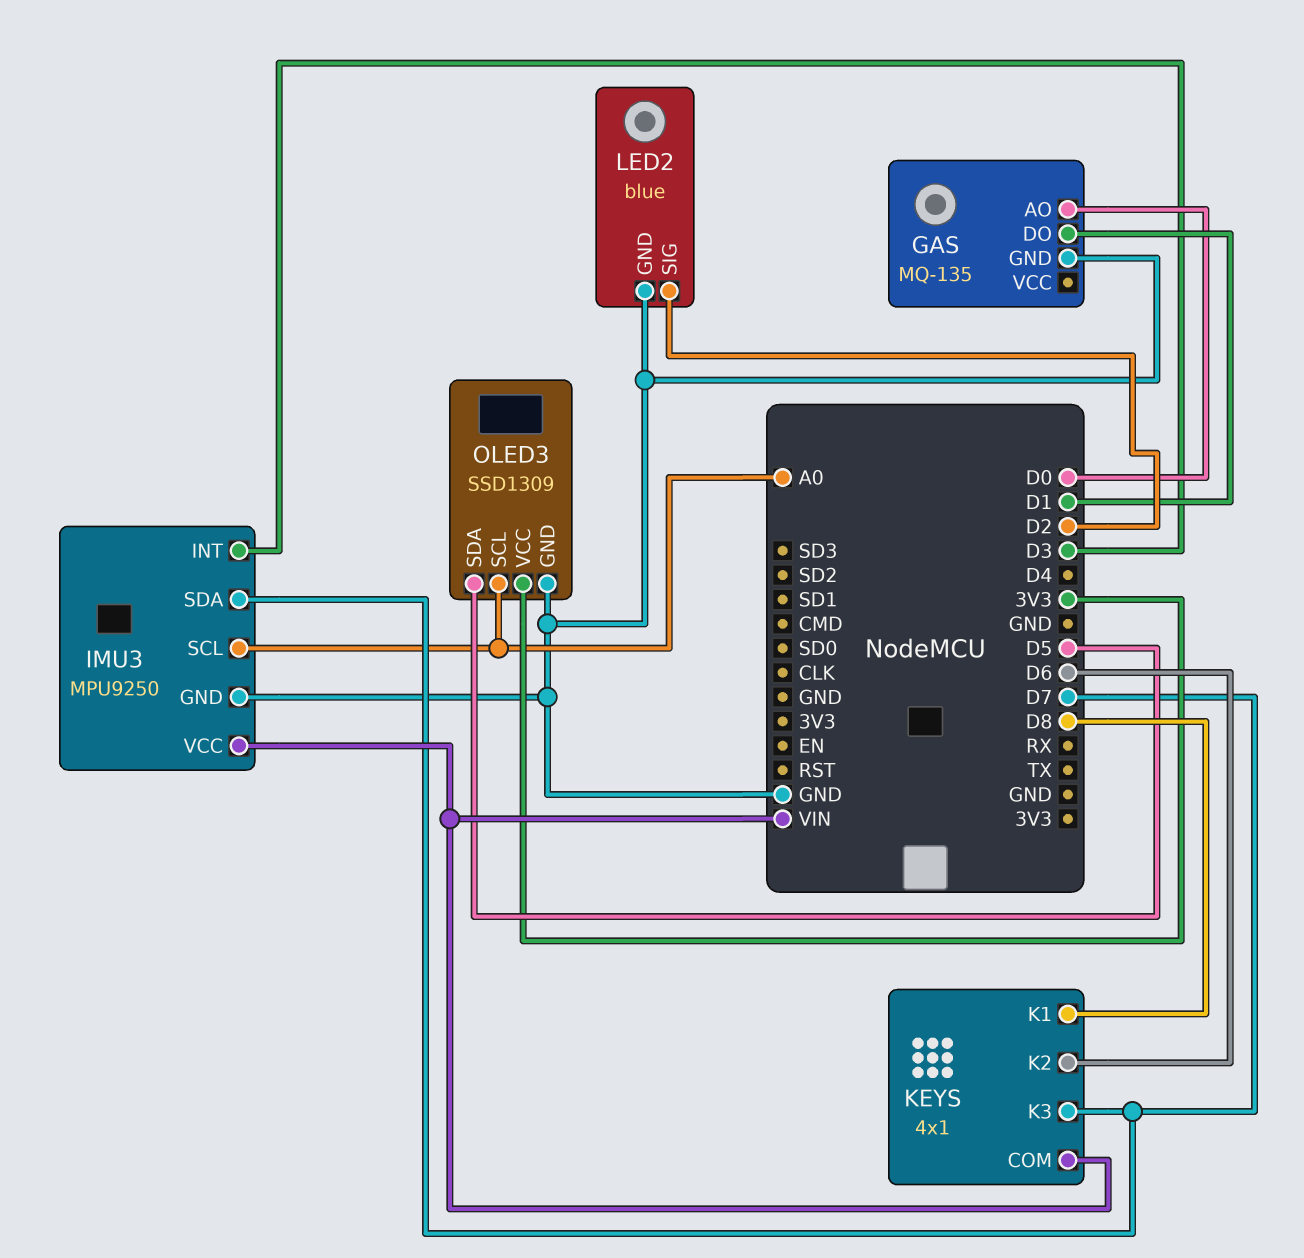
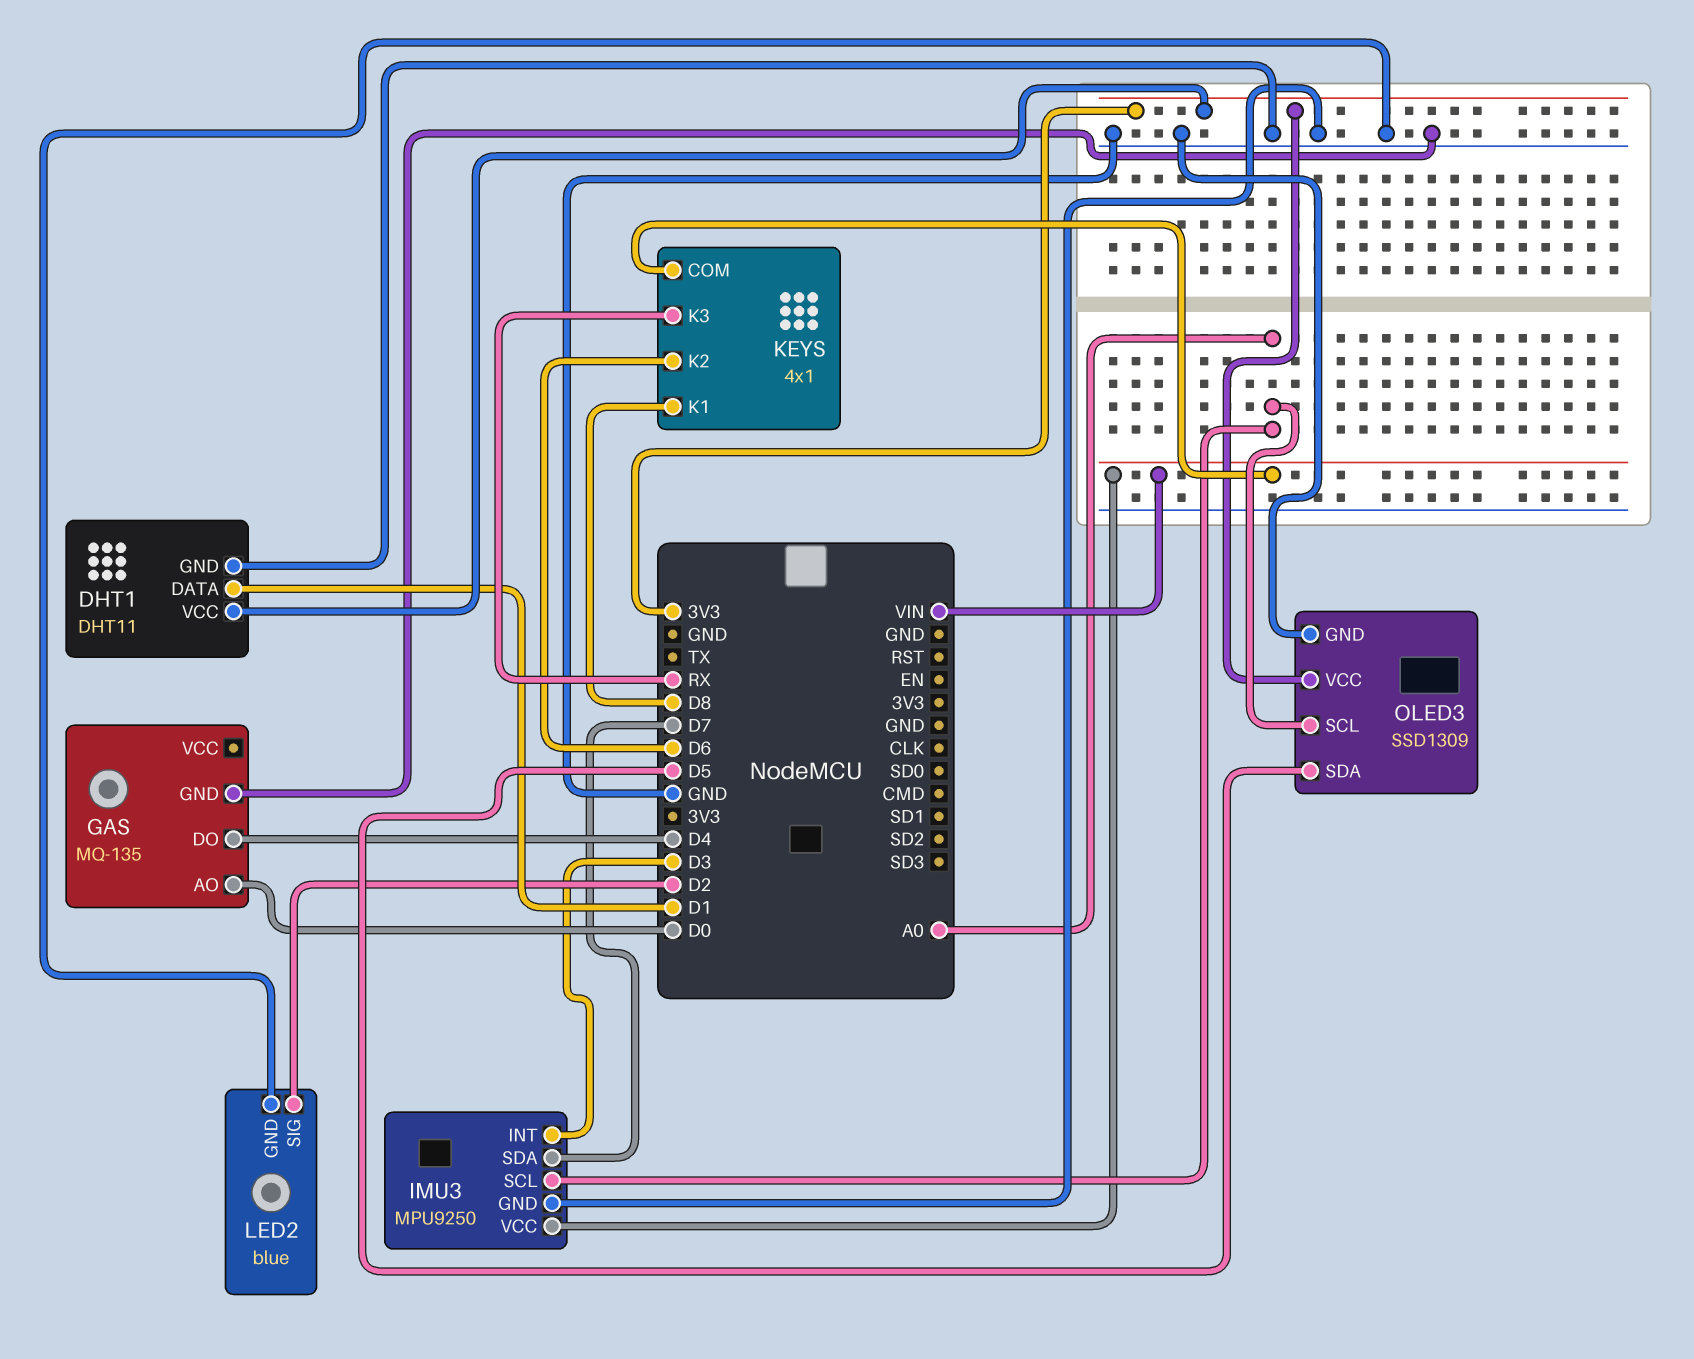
DHT1: none -> DHT11
DHT1 pin DATA: none -> D1
DHT1 pin GND: none -> GND
DHT1 pin VCC: none -> 3V3
GAS pin DO: D1 -> D4
KEYS pin K3: D7 -> RX

